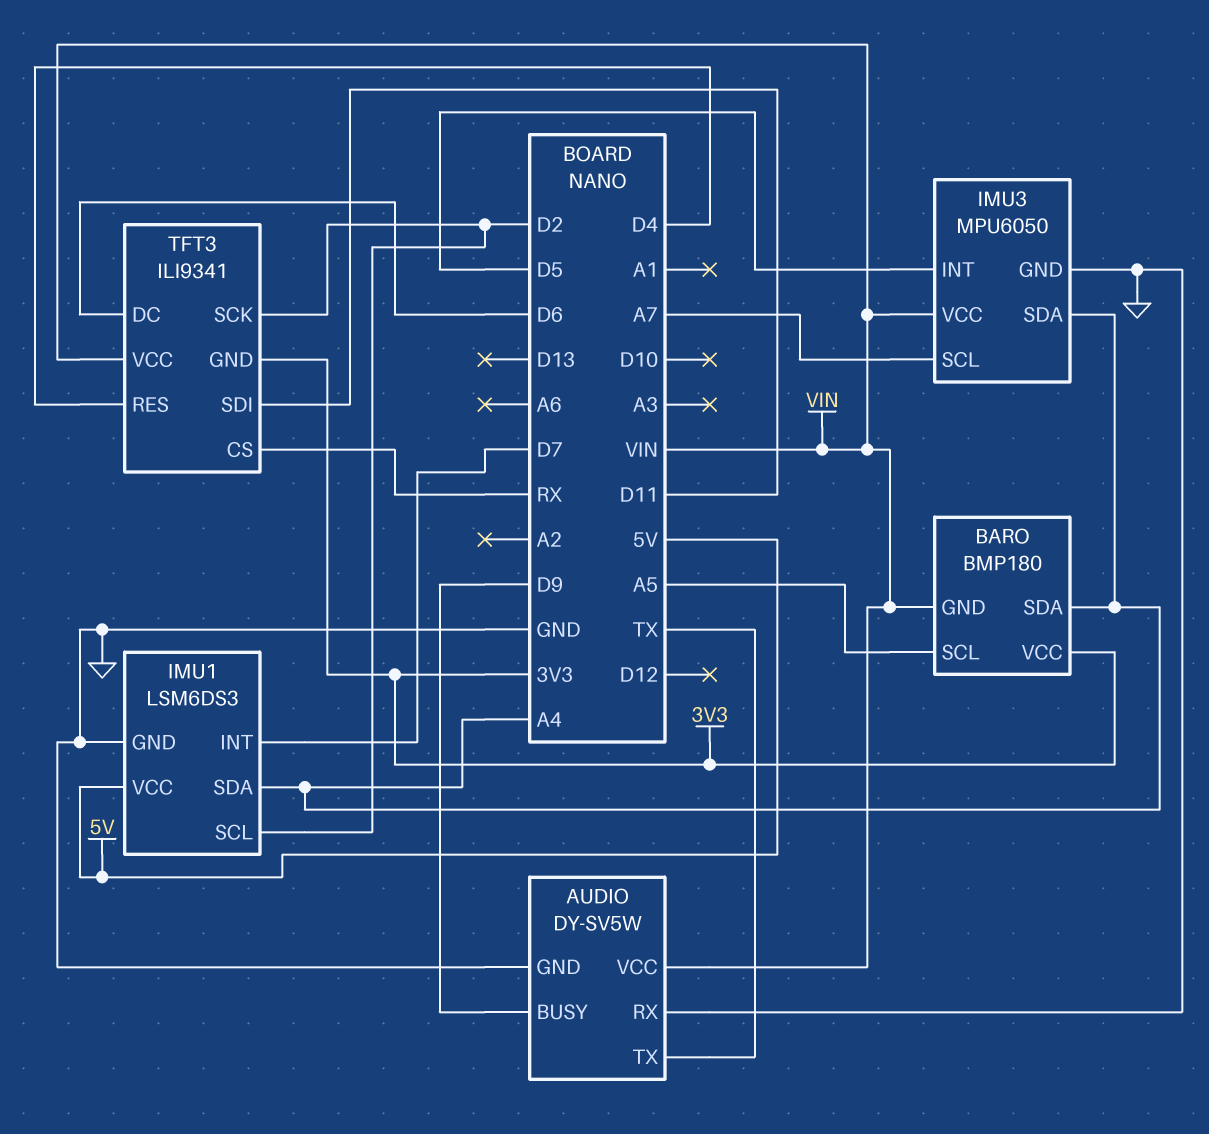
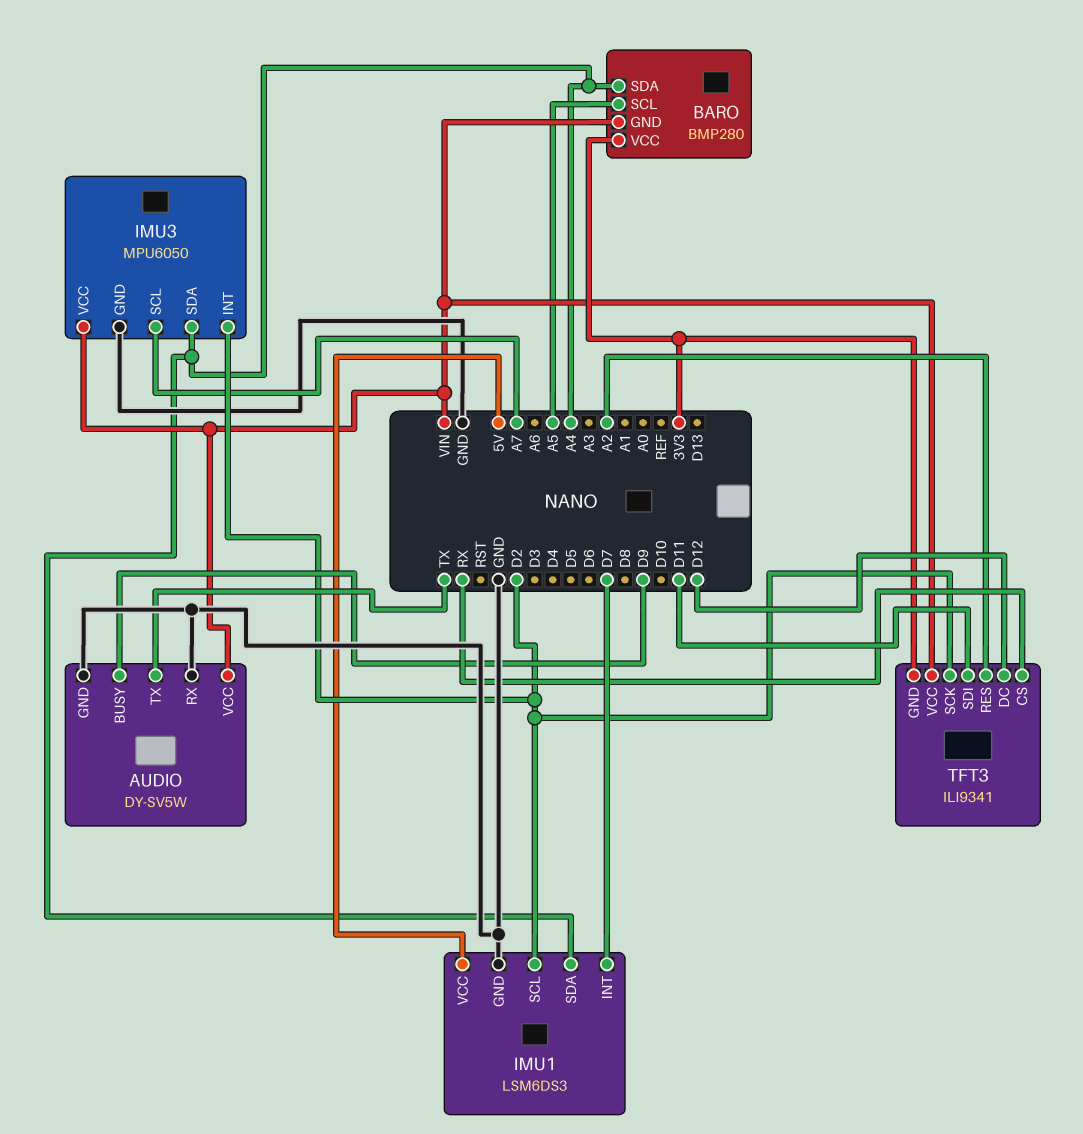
BARO: BMP180 -> BMP280
IMU3 pin INT: D5 -> D2
TFT3 pin DC: D6 -> D12
TFT3 pin RES: D4 -> A2

